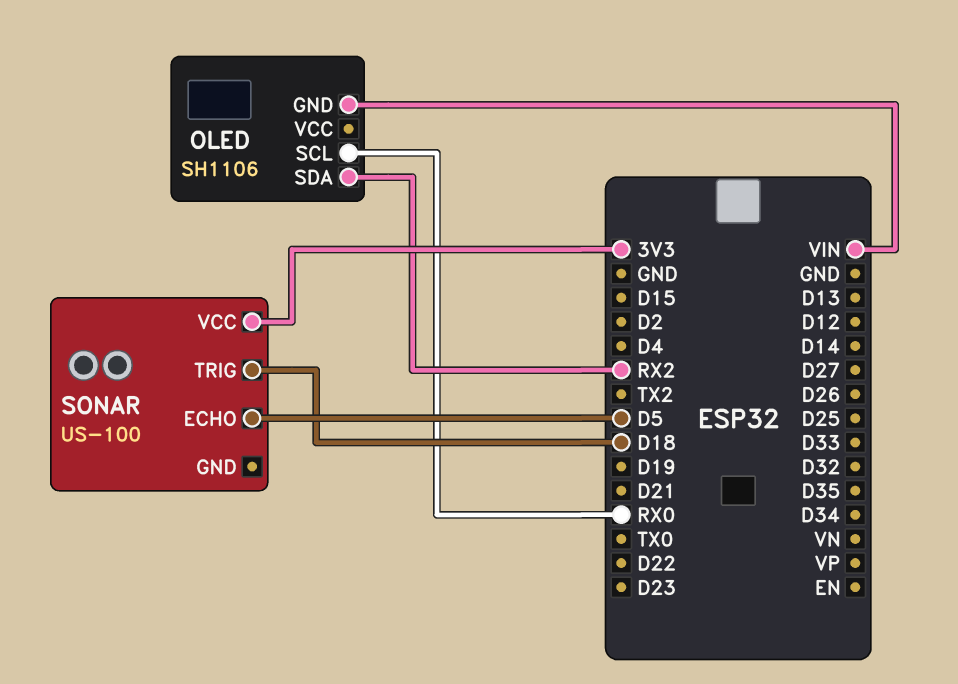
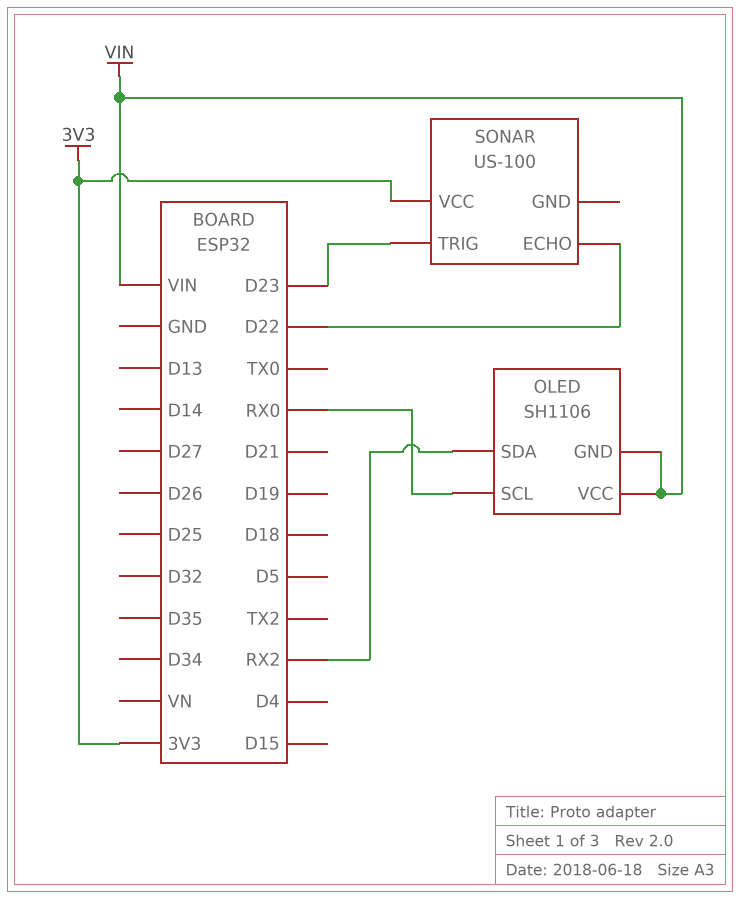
OLED pin VCC: none -> VIN
SONAR pin ECHO: D5 -> D22
SONAR pin TRIG: D18 -> D23

